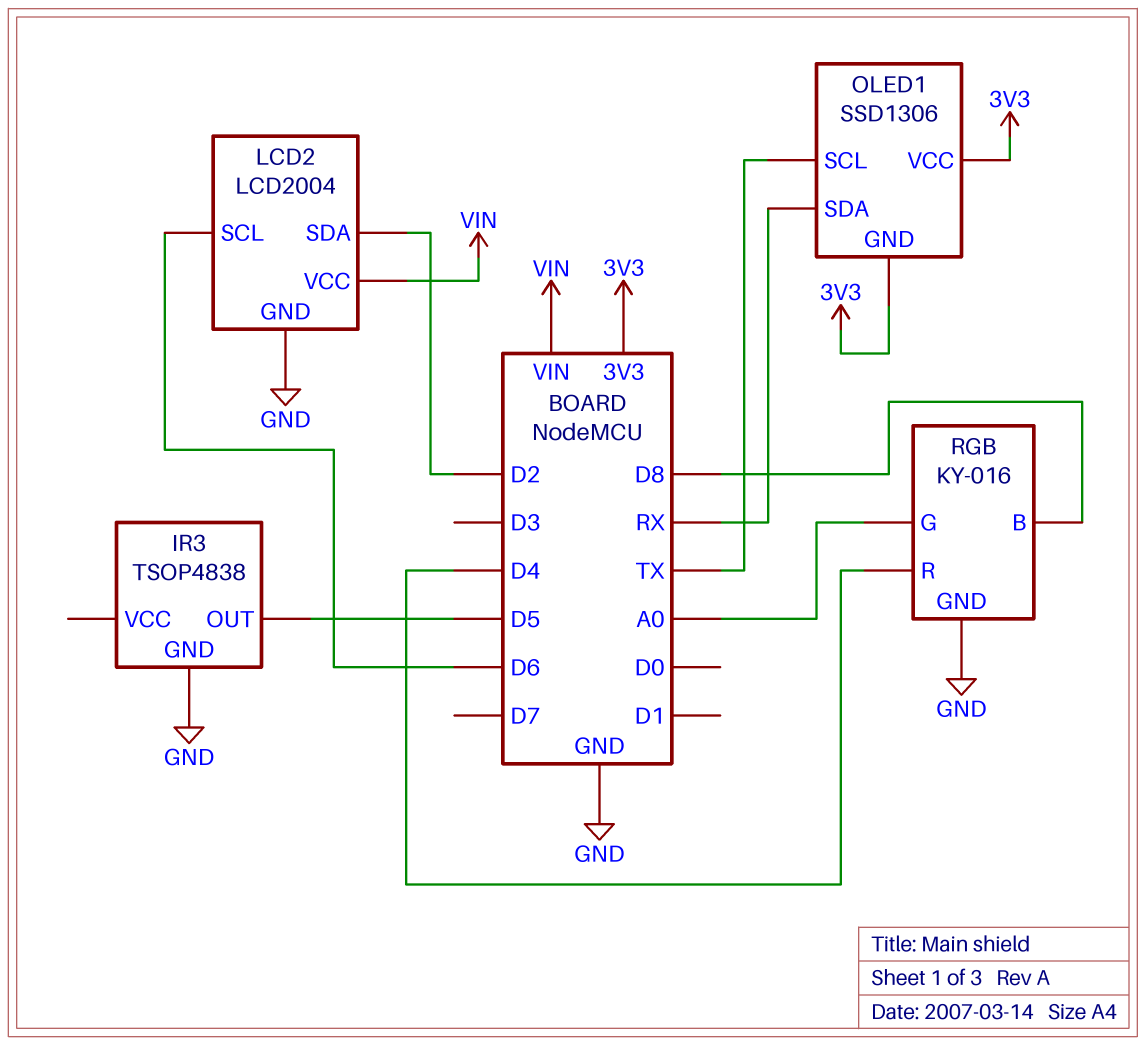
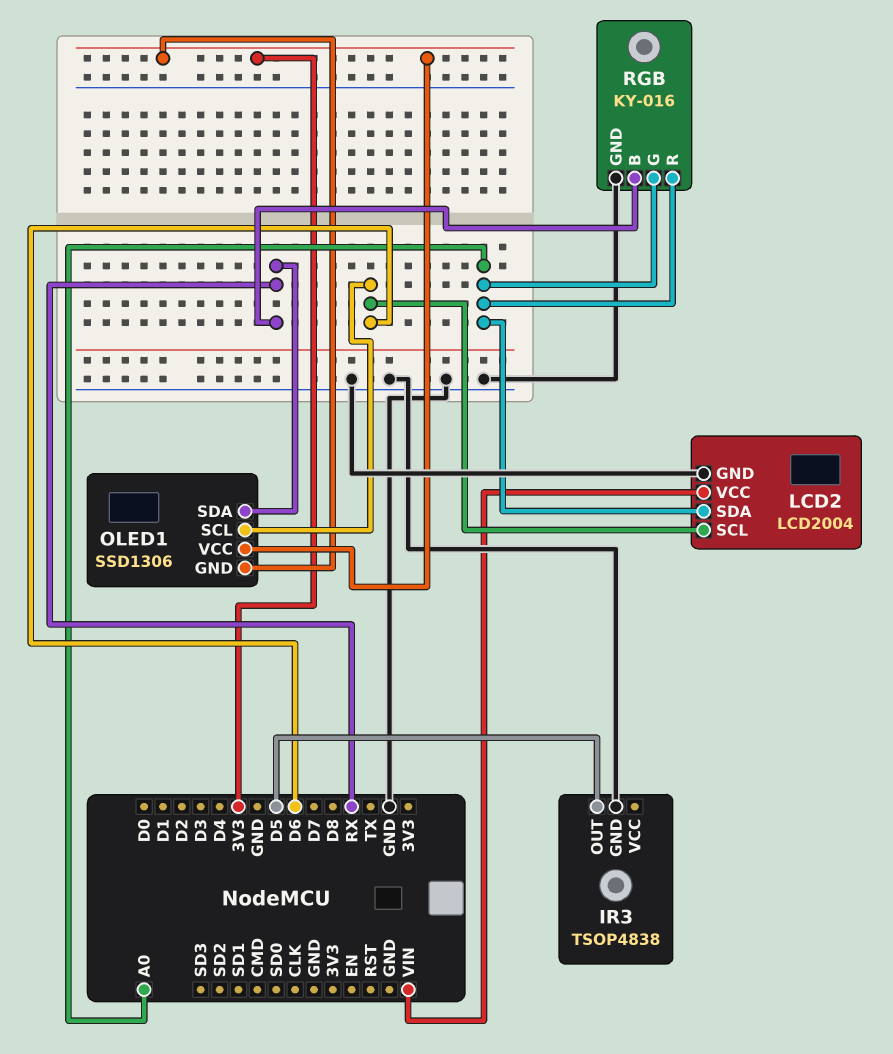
LCD2 pin SDA: D2 -> A0
OLED1 pin SCL: TX -> D6
RGB pin B: D8 -> RX
RGB pin R: D4 -> A0

